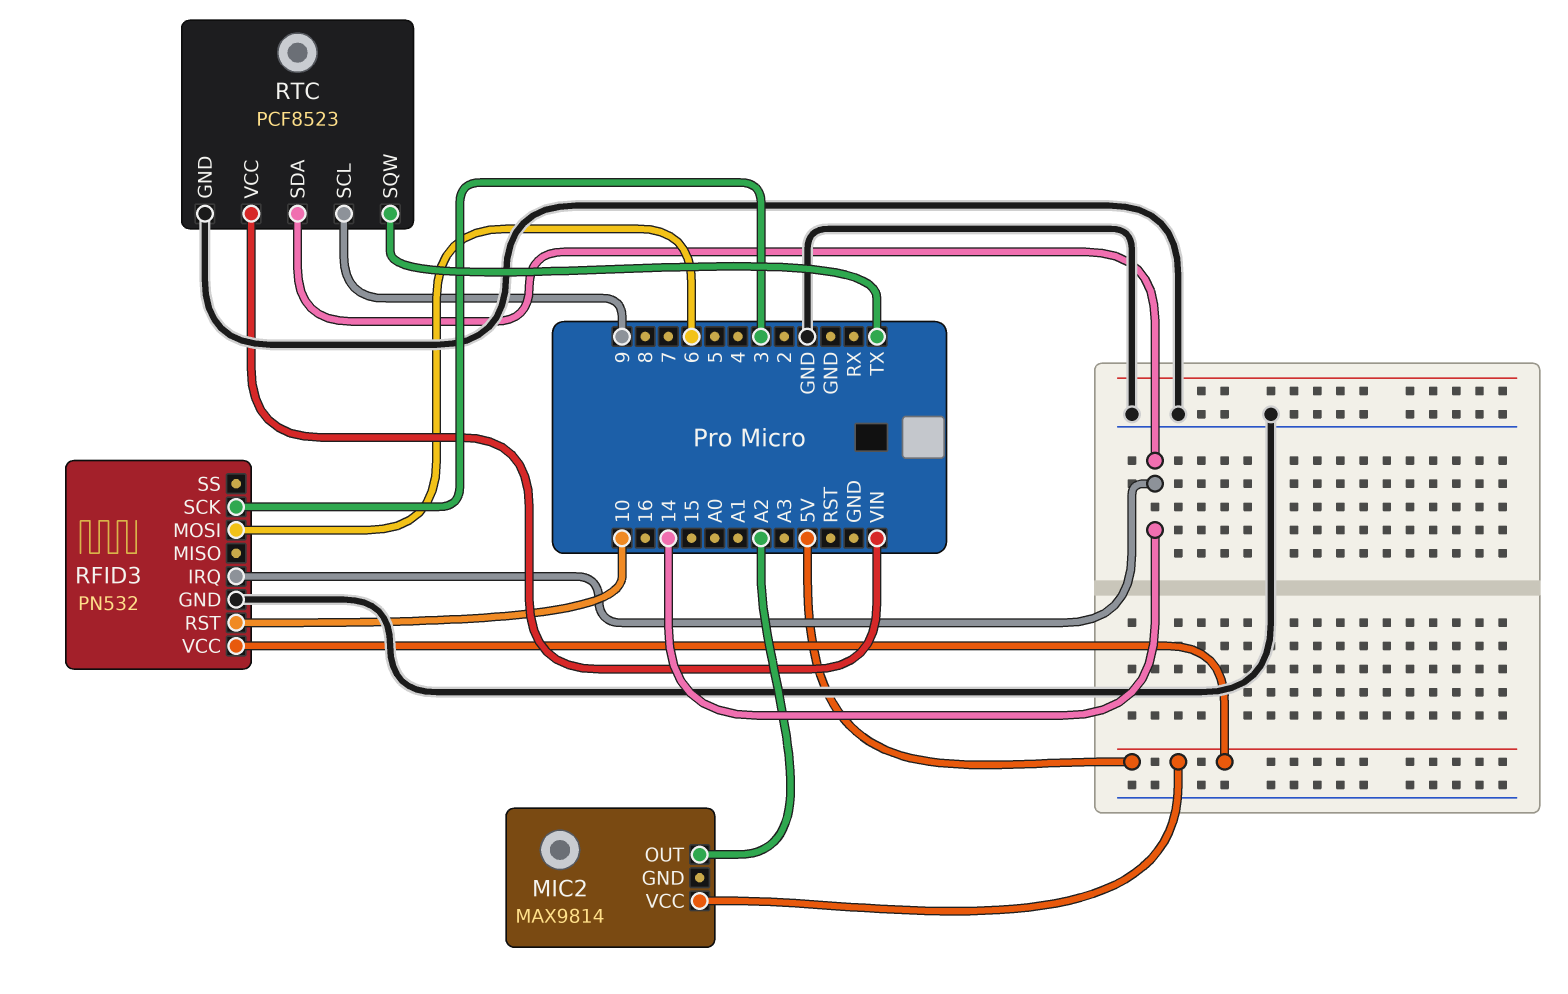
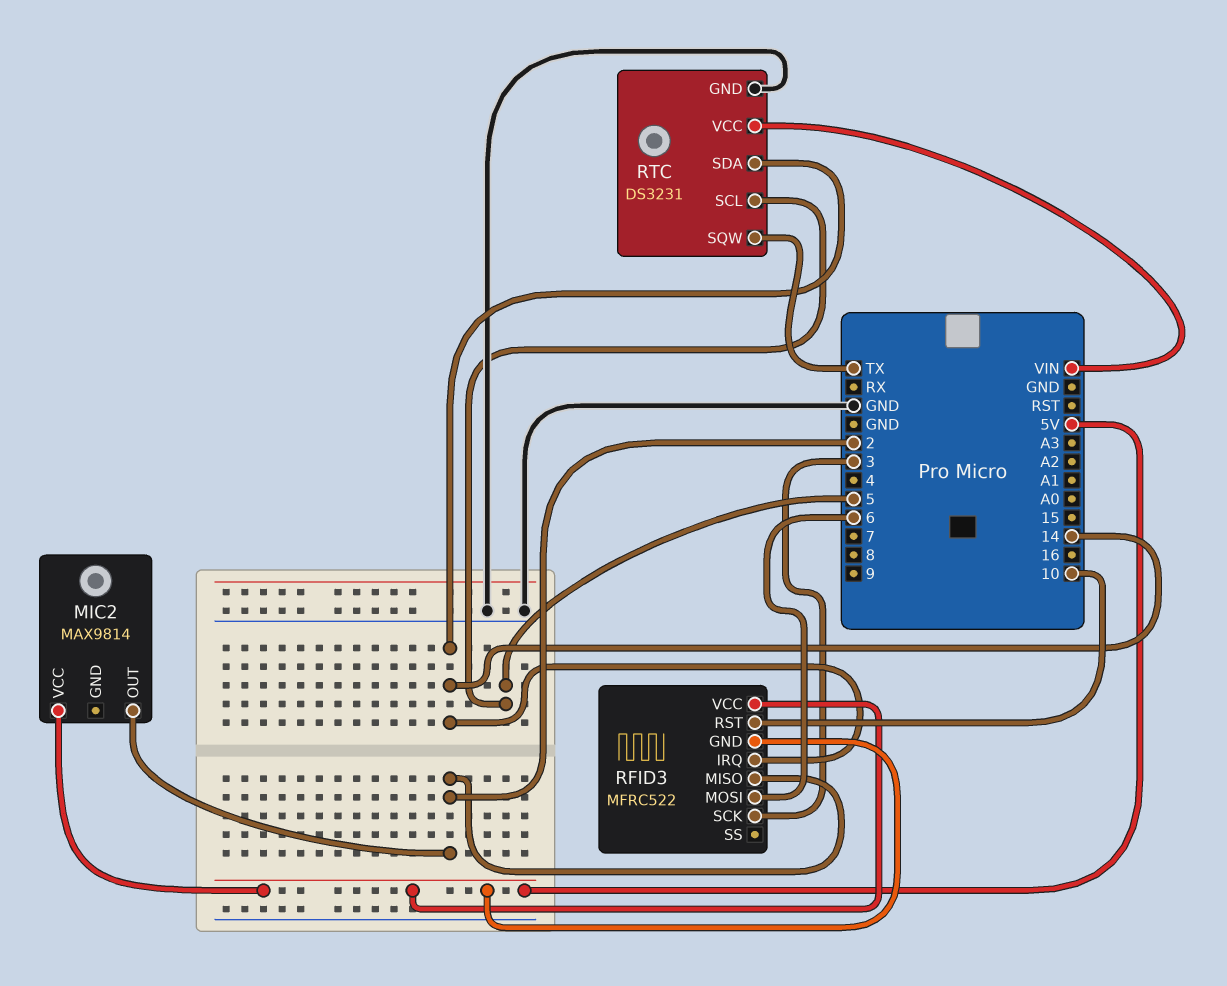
MIC2 pin OUT: A2 -> 2
RFID3: PN532 -> MFRC522
RFID3 pin GND: GND -> 5V
RFID3 pin MISO: none -> 2
RTC: PCF8523 -> DS3231
RTC pin SCL: 9 -> 5

